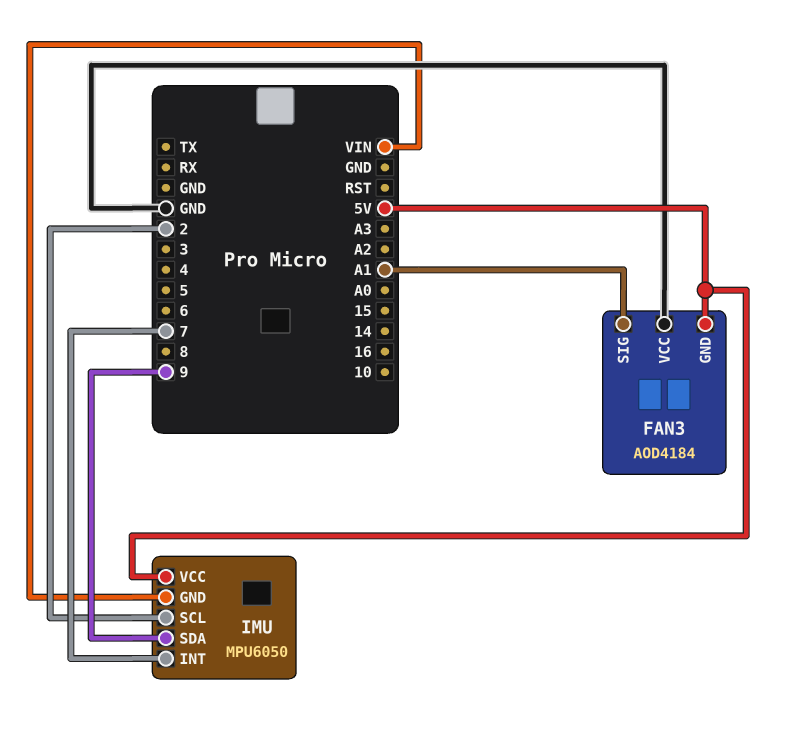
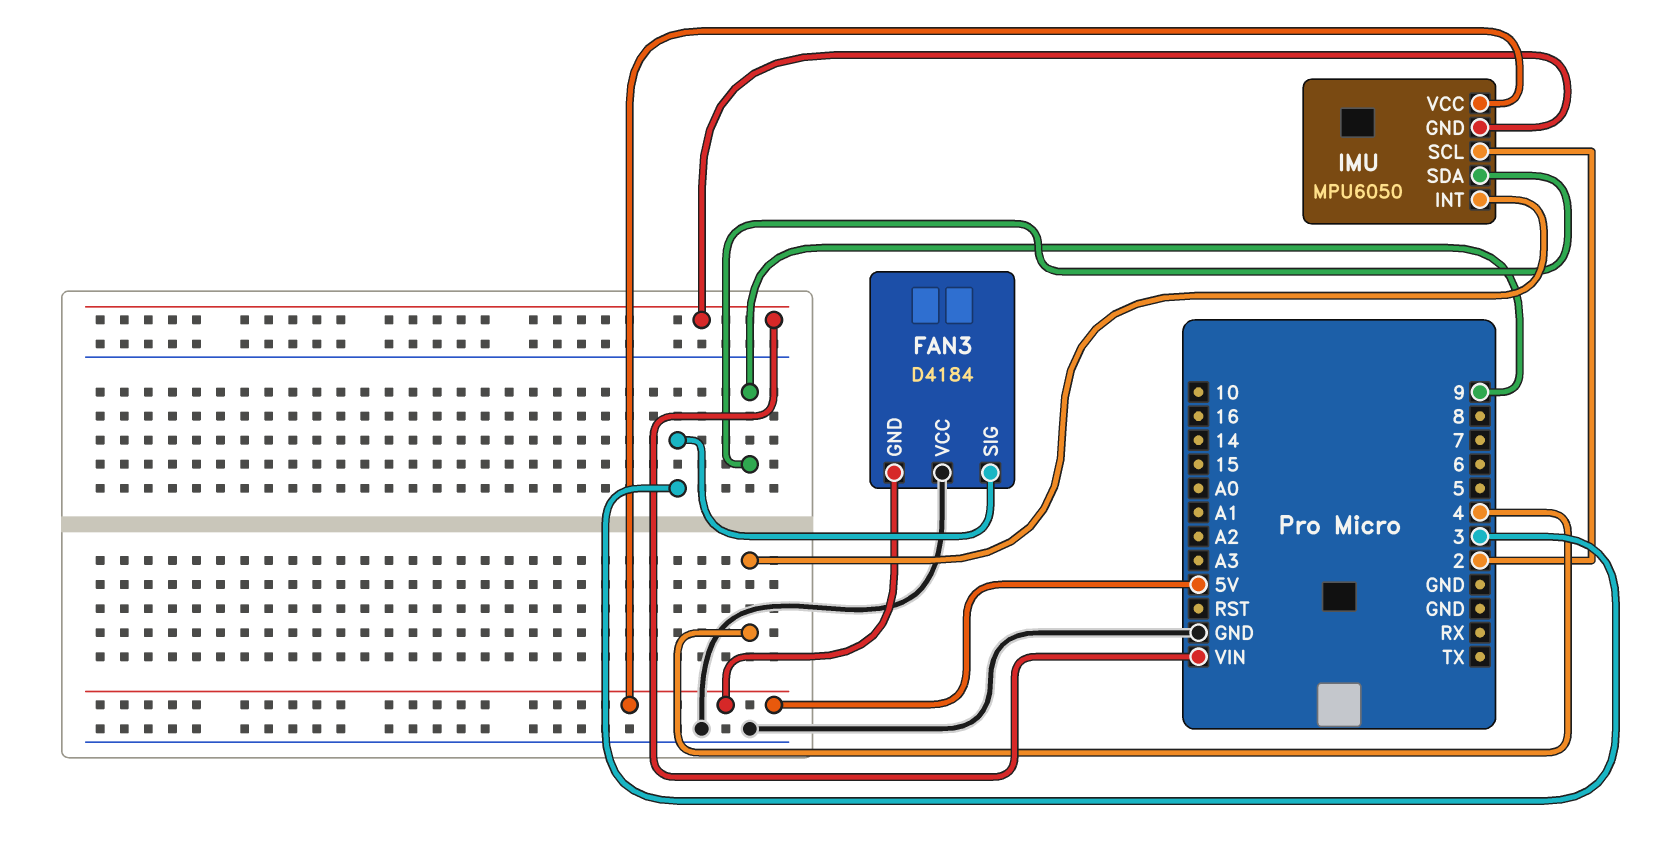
FAN3: AOD4184 -> D4184
FAN3 pin SIG: A1 -> 3
IMU pin INT: 7 -> 4

